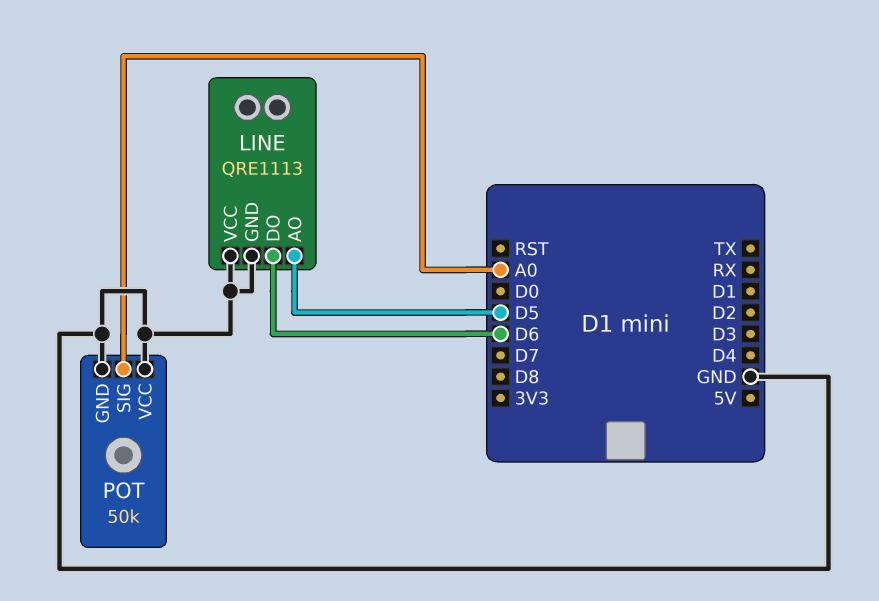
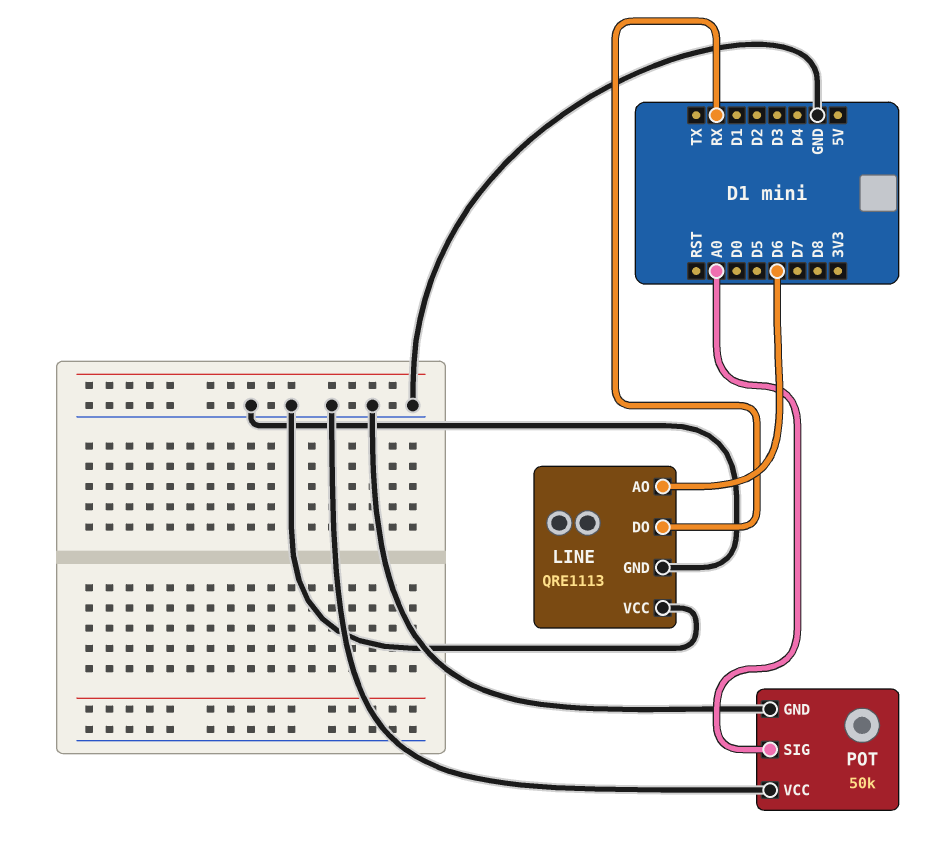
LINE pin AO: D5 -> D6
LINE pin DO: D6 -> RX

